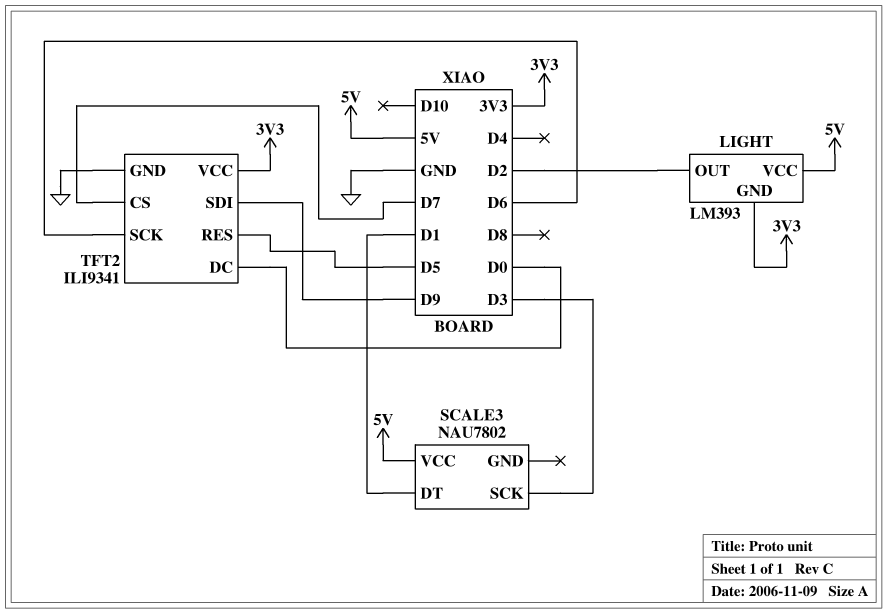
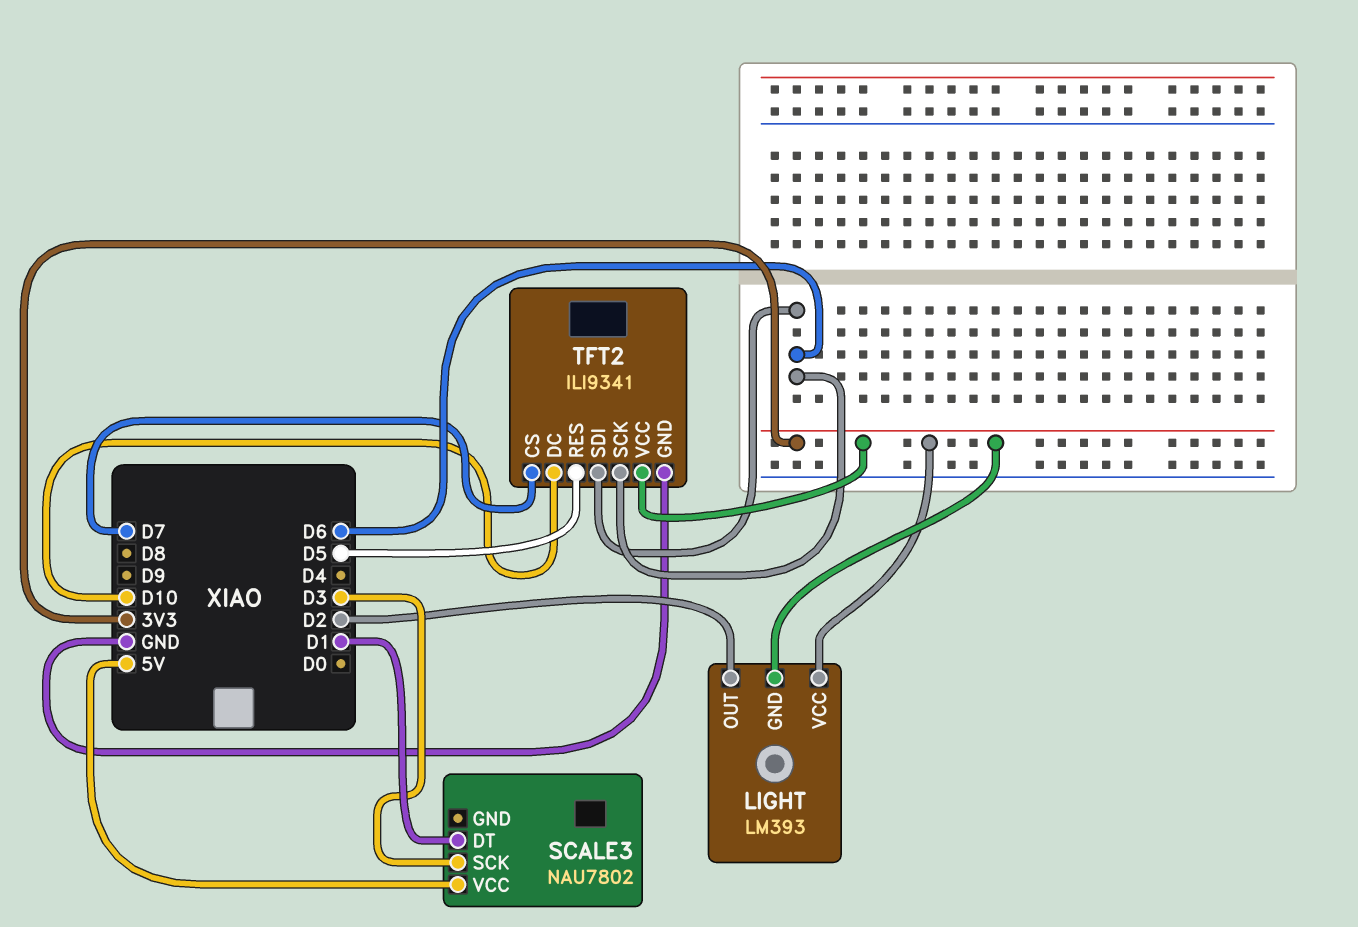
LIGHT pin VCC: 5V -> 3V3
TFT2 pin DC: D0 -> D10
TFT2 pin SDI: D9 -> D6

